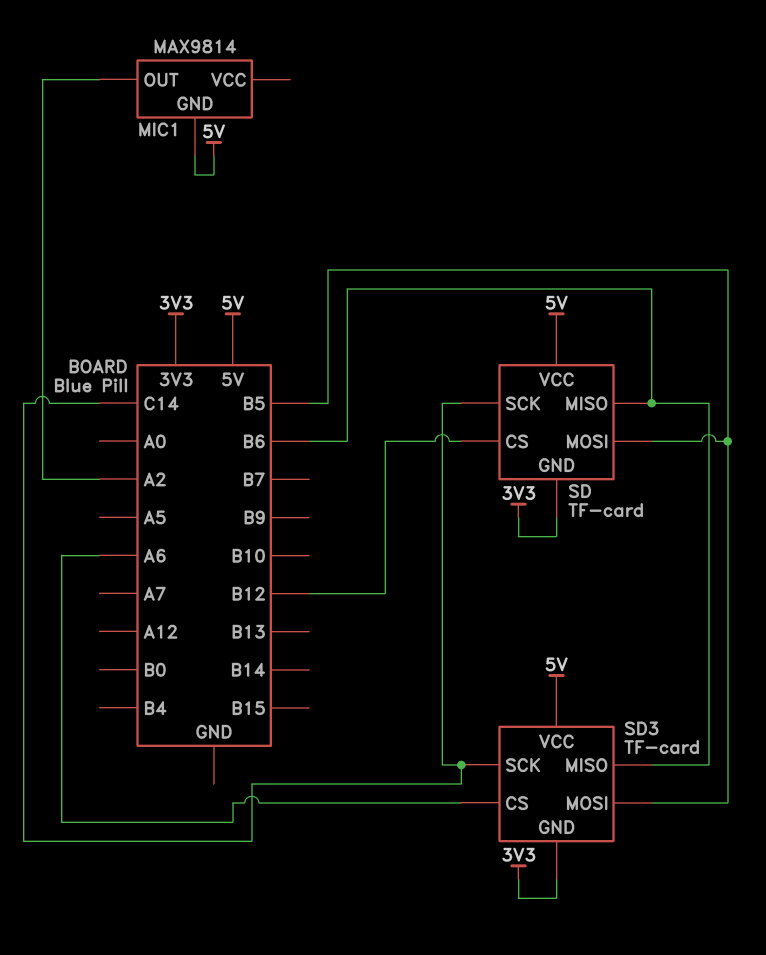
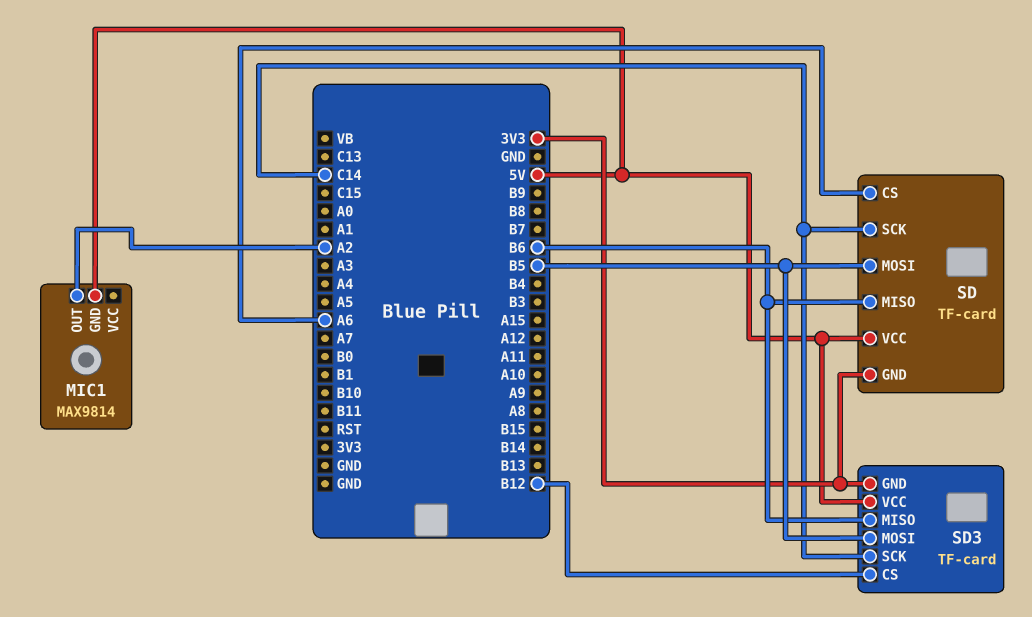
SD pin CS: B12 -> A6
SD3 pin CS: A6 -> B12

